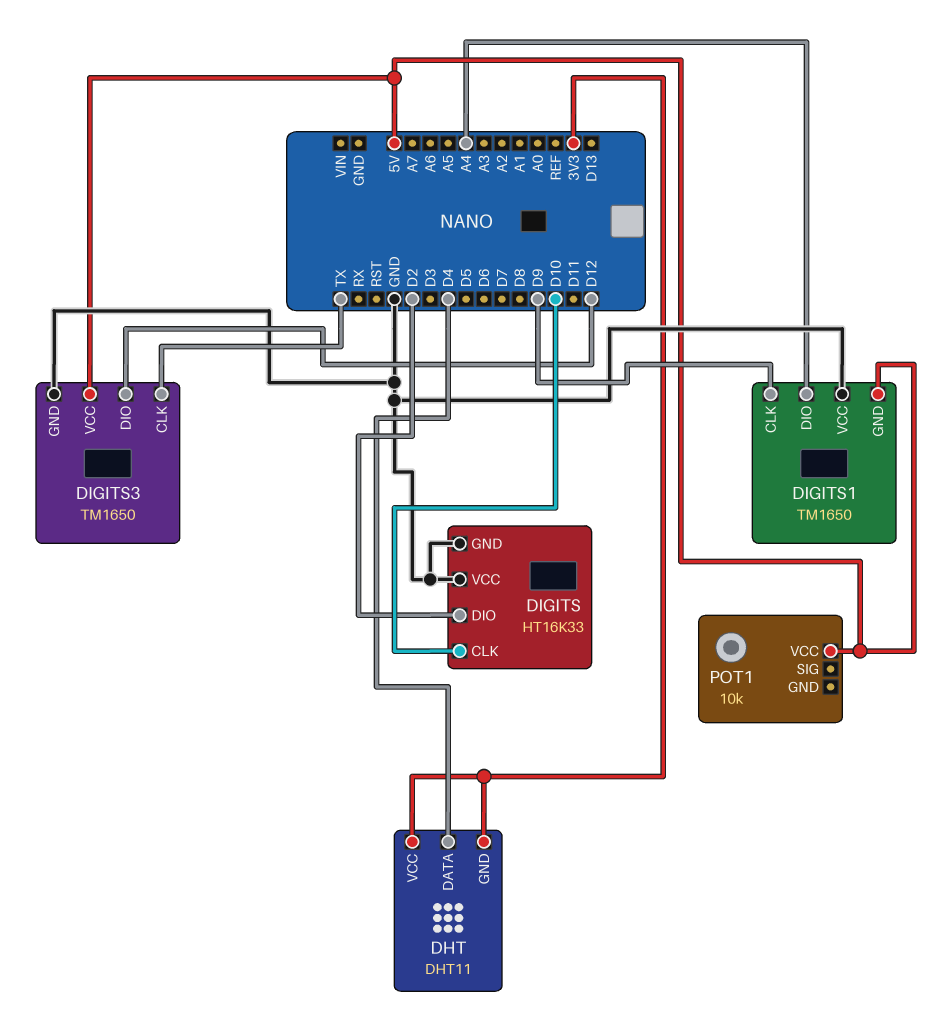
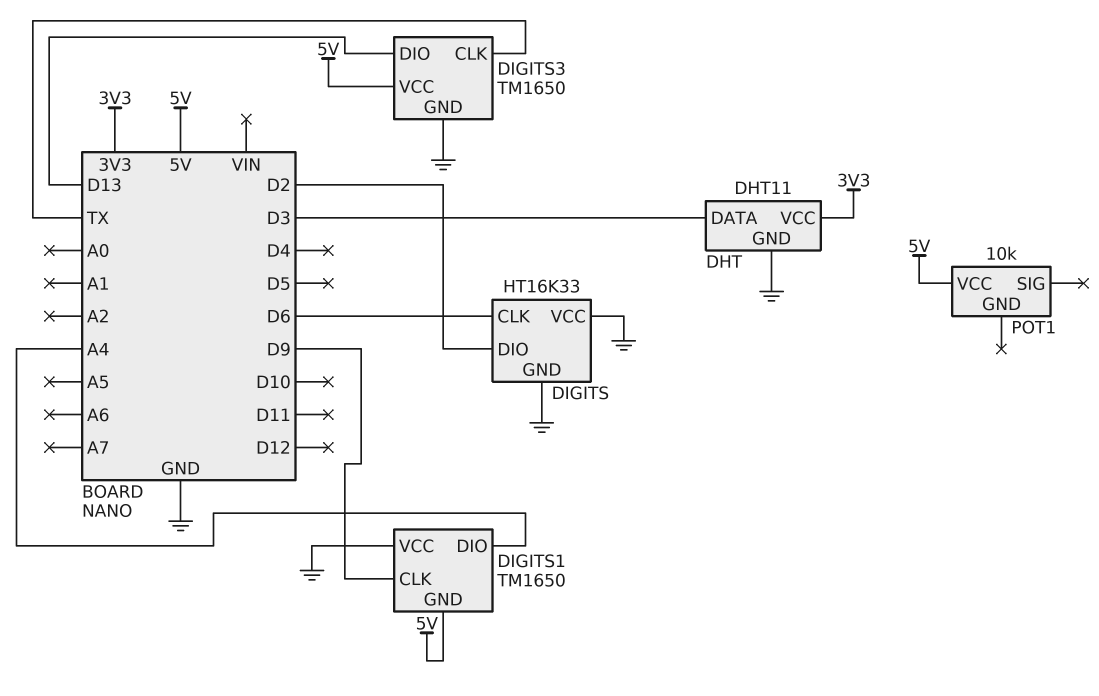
DHT pin DATA: D4 -> D3
DHT pin GND: 3V3 -> GND
DIGITS pin CLK: D10 -> D6
DIGITS3 pin DIO: D12 -> D13

